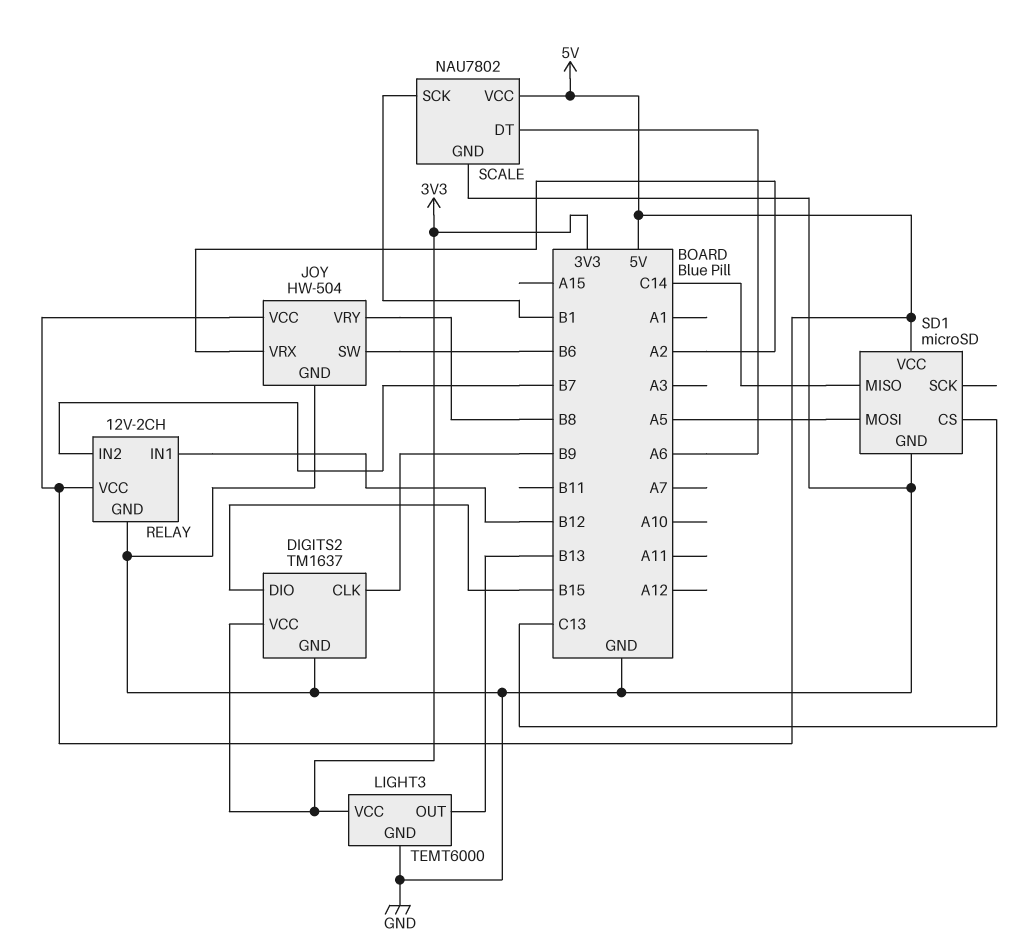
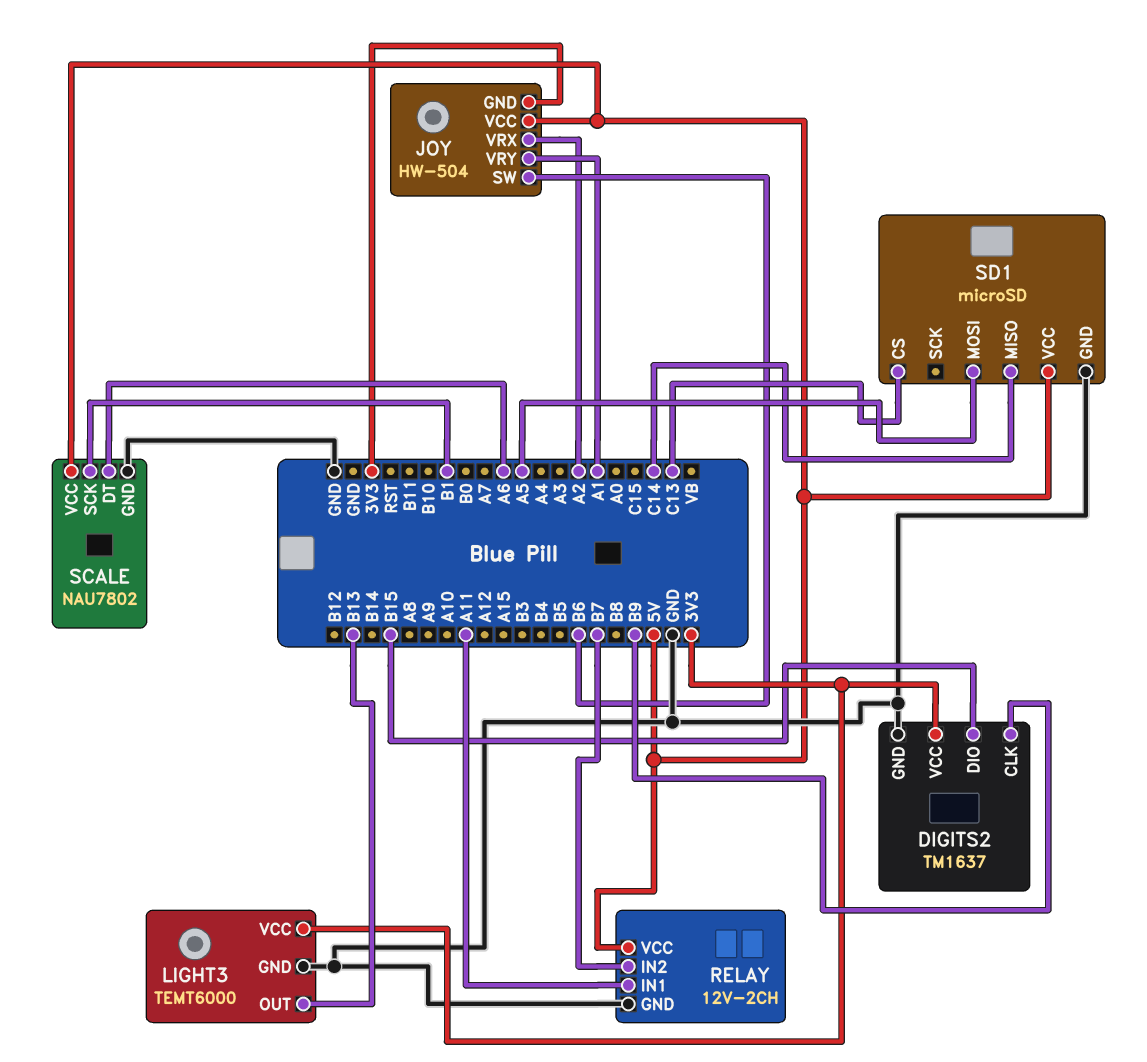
JOY pin GND: GND -> 3V3
JOY pin VRY: B8 -> A1
RELAY pin IN1: B12 -> A11

